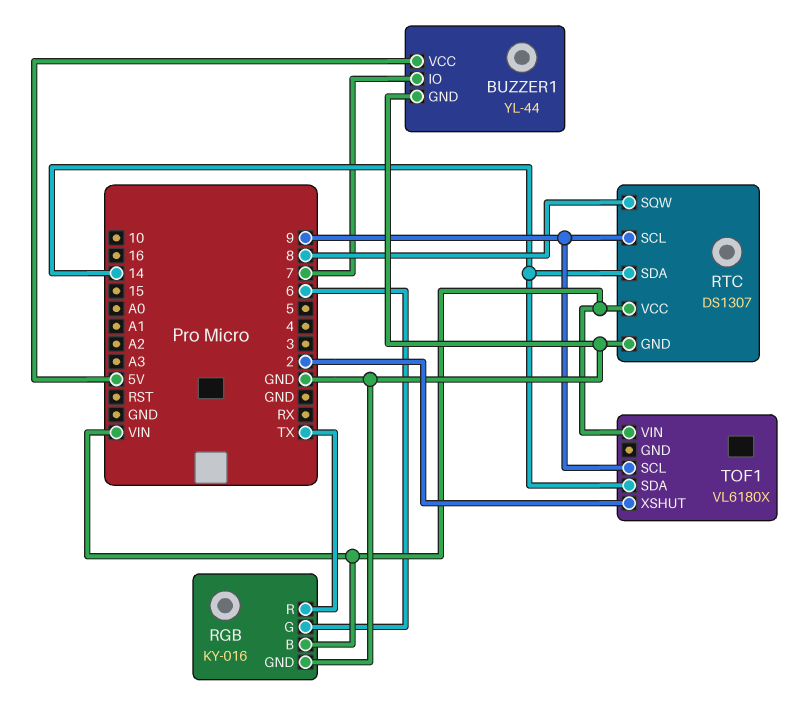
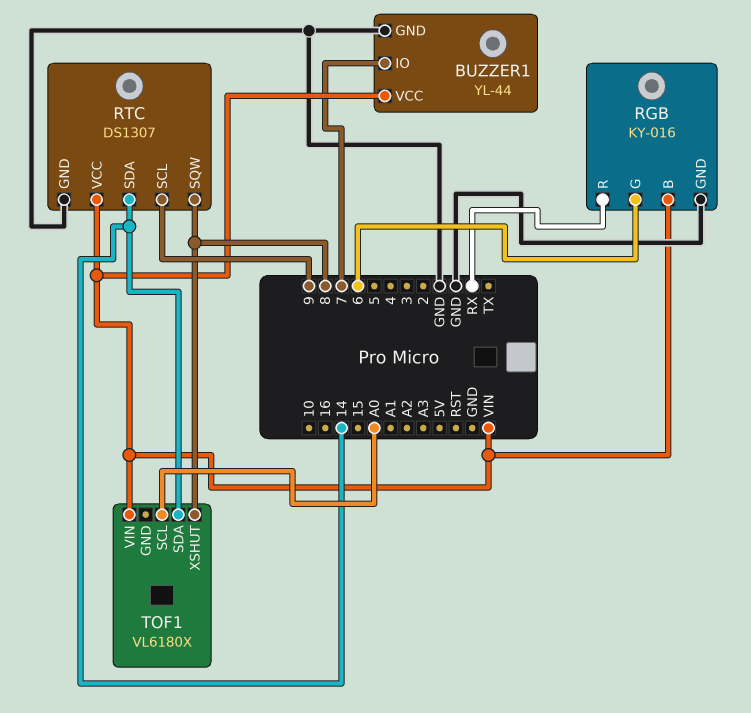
BUZZER1 pin VCC: 5V -> VIN
RGB pin R: TX -> RX
TOF1 pin SCL: 9 -> A0
TOF1 pin XSHUT: 2 -> 8

